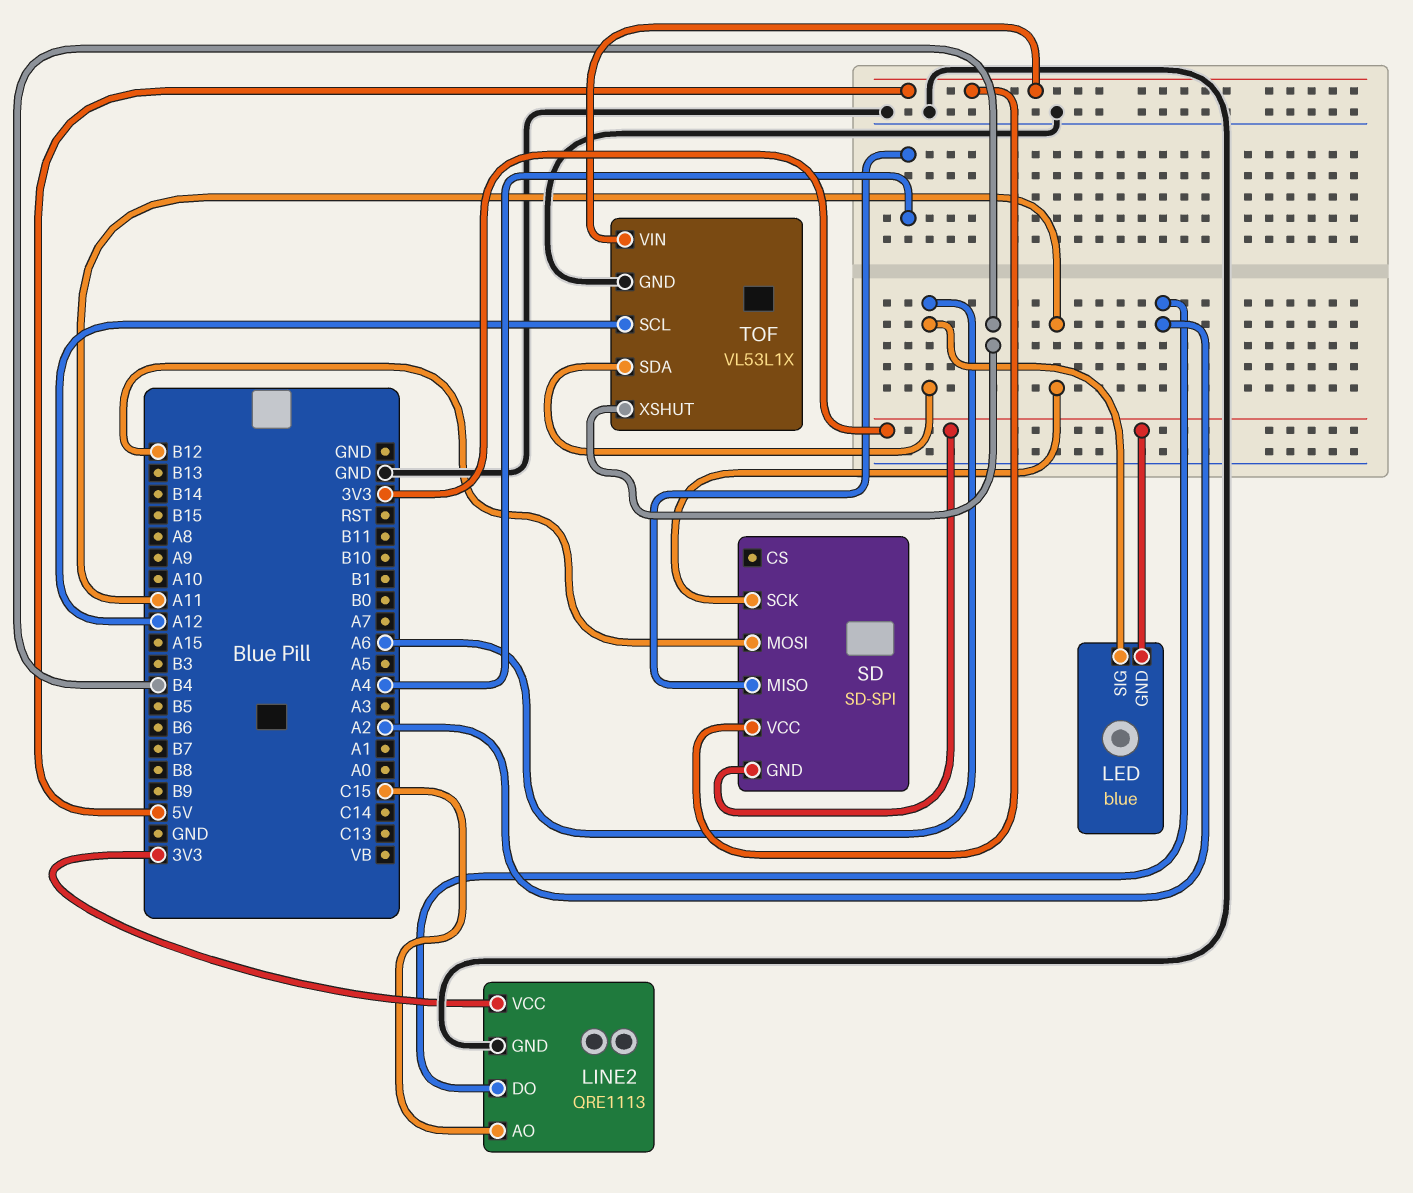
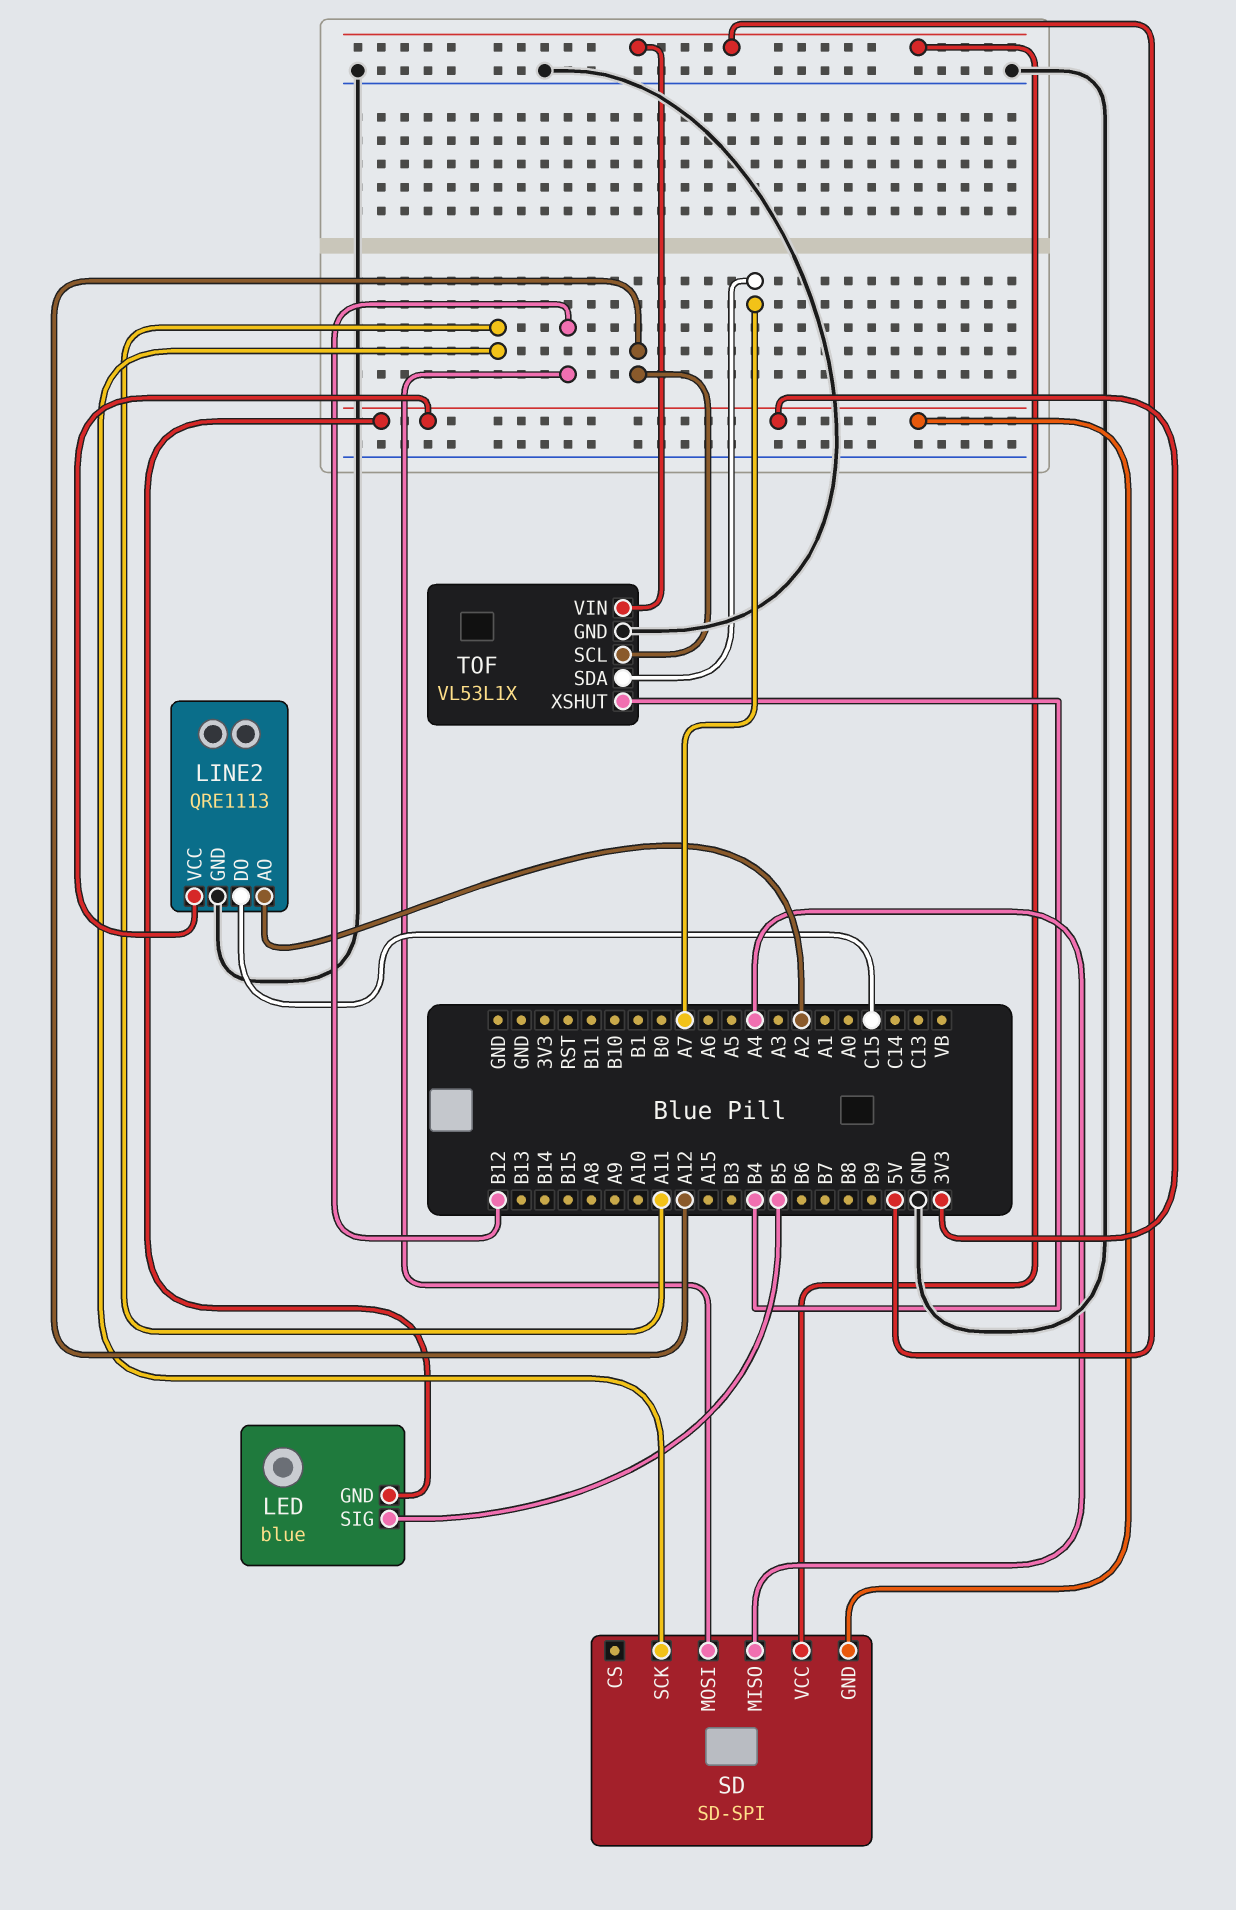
LED pin SIG: A6 -> B5
LINE2 pin AO: C15 -> A2
LINE2 pin DO: A2 -> C15
TOF pin SDA: A6 -> A7

